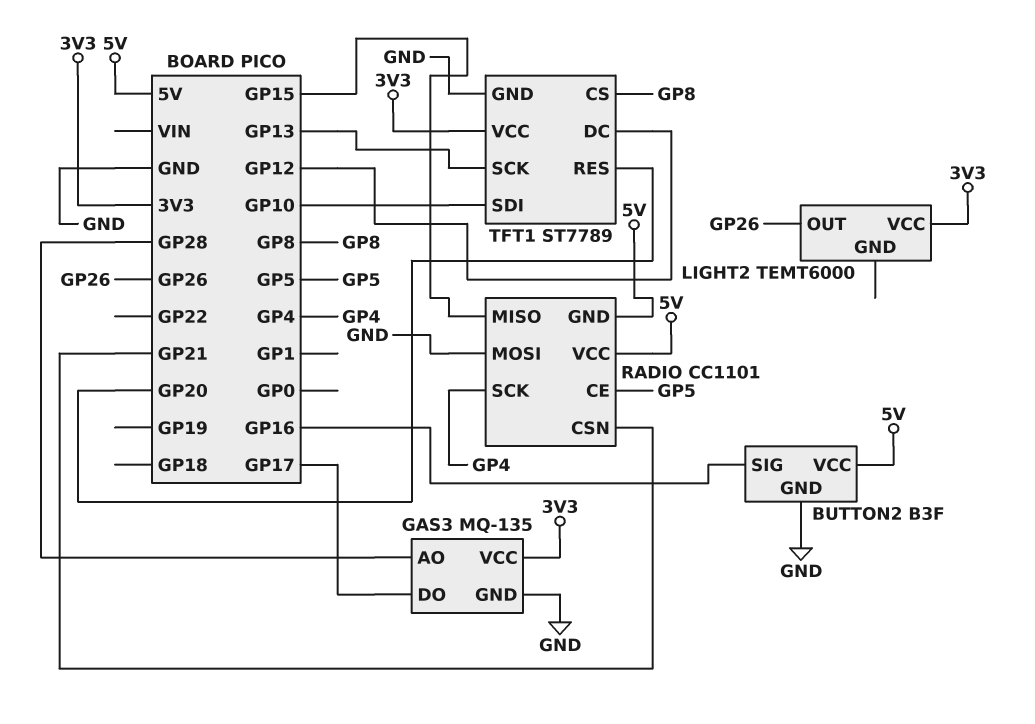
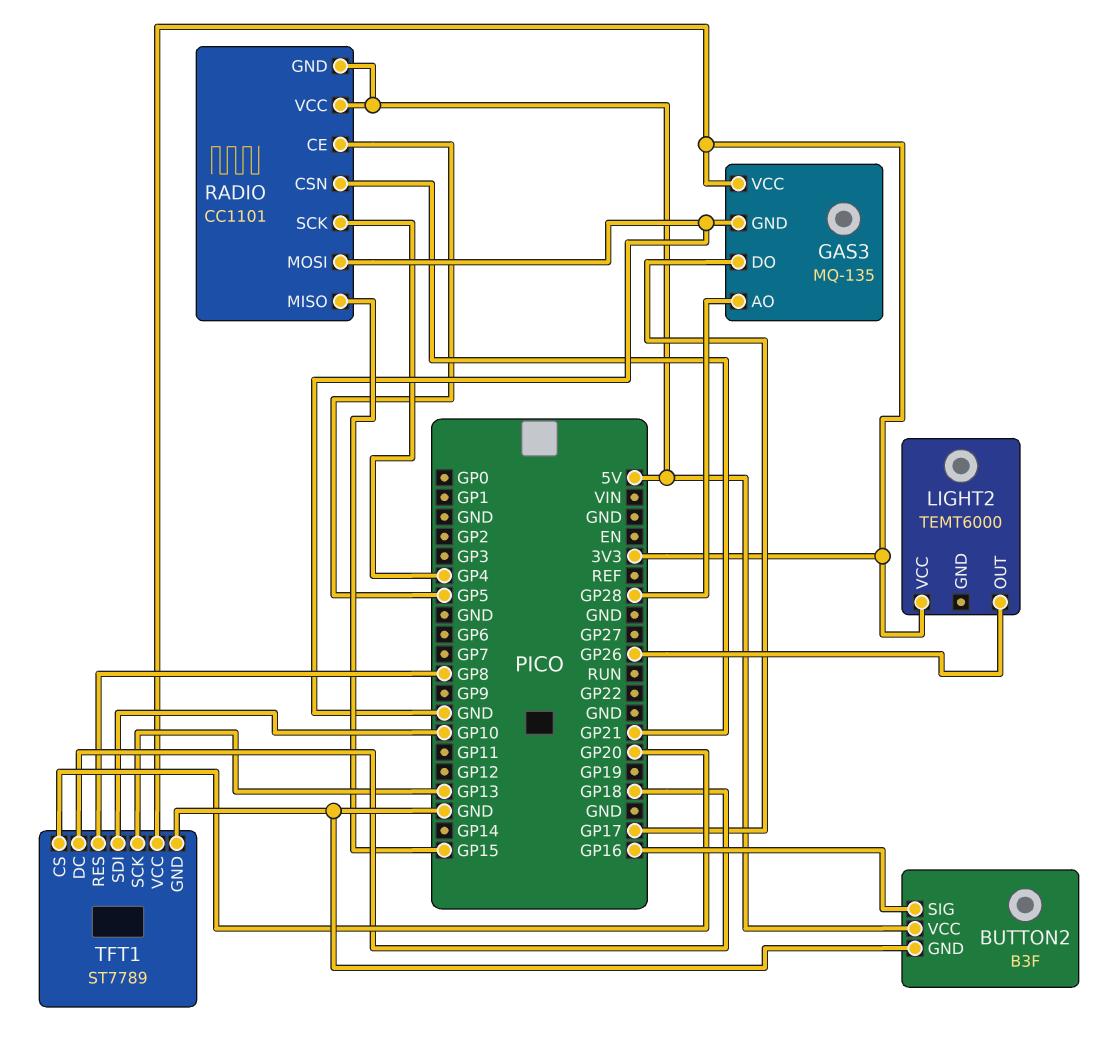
TFT1 pin CS: GP8 -> GP20
TFT1 pin DC: GP12 -> GP18
TFT1 pin RES: GP20 -> GP8

